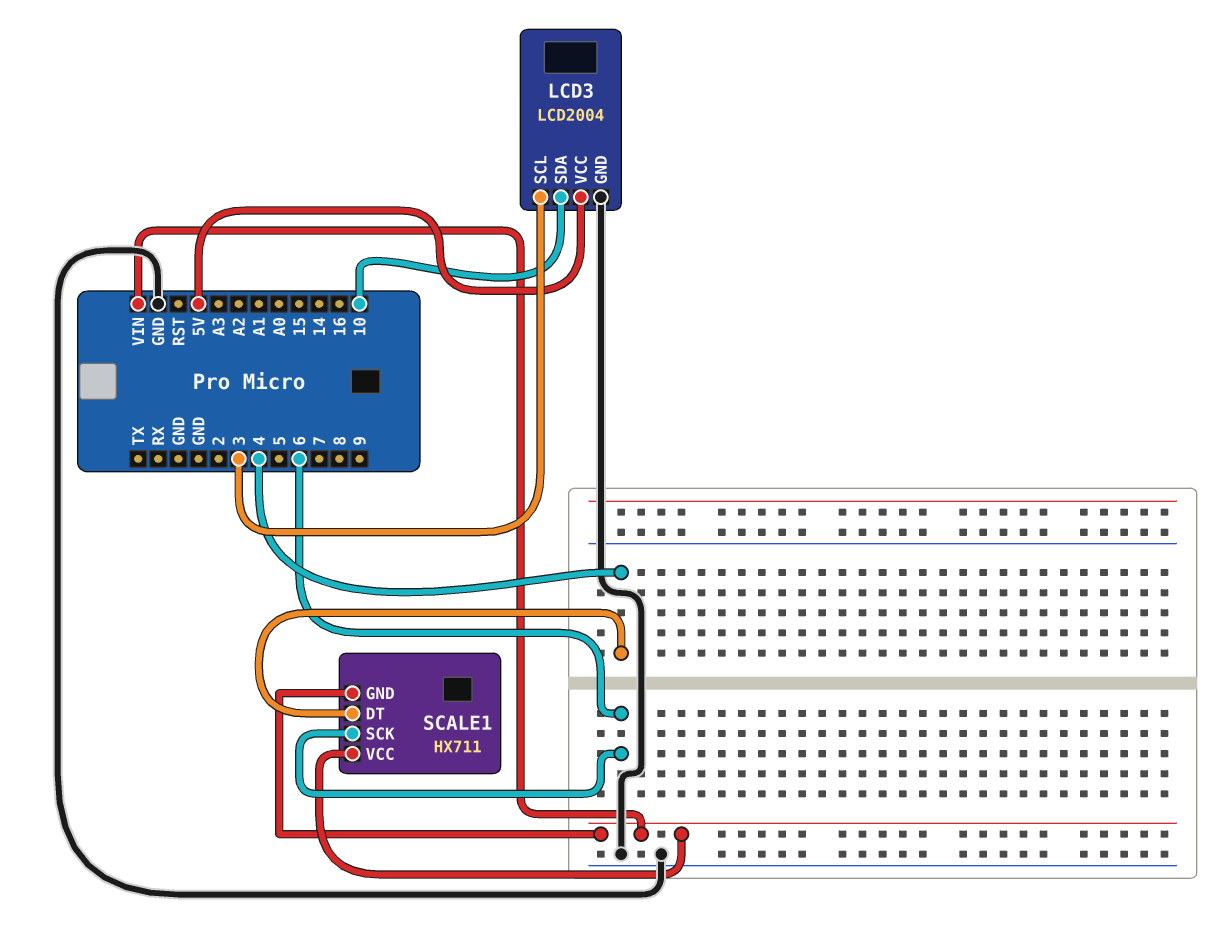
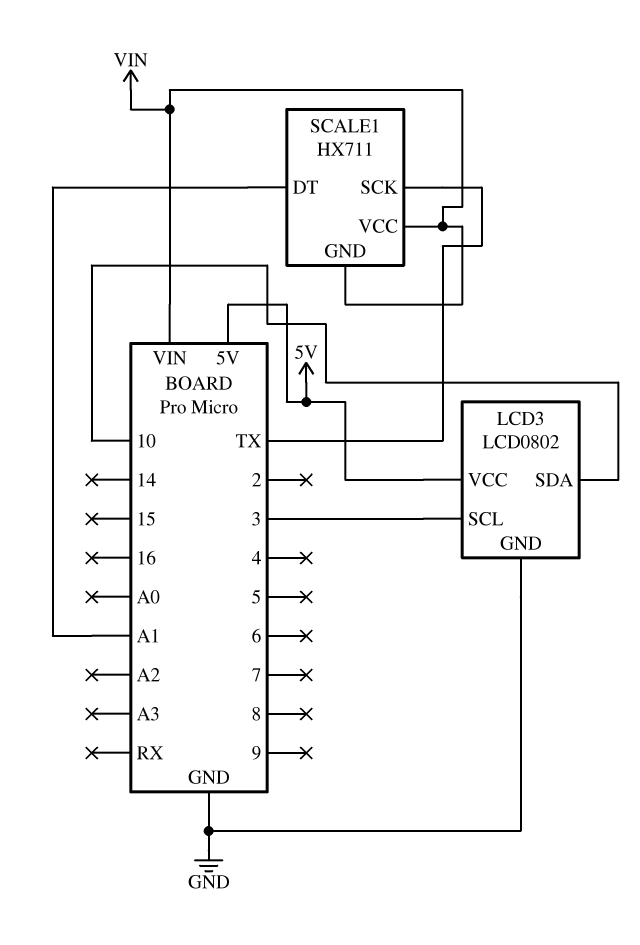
LCD3: LCD2004 -> LCD0802
SCALE1 pin DT: 4 -> A1
SCALE1 pin SCK: 6 -> TX

